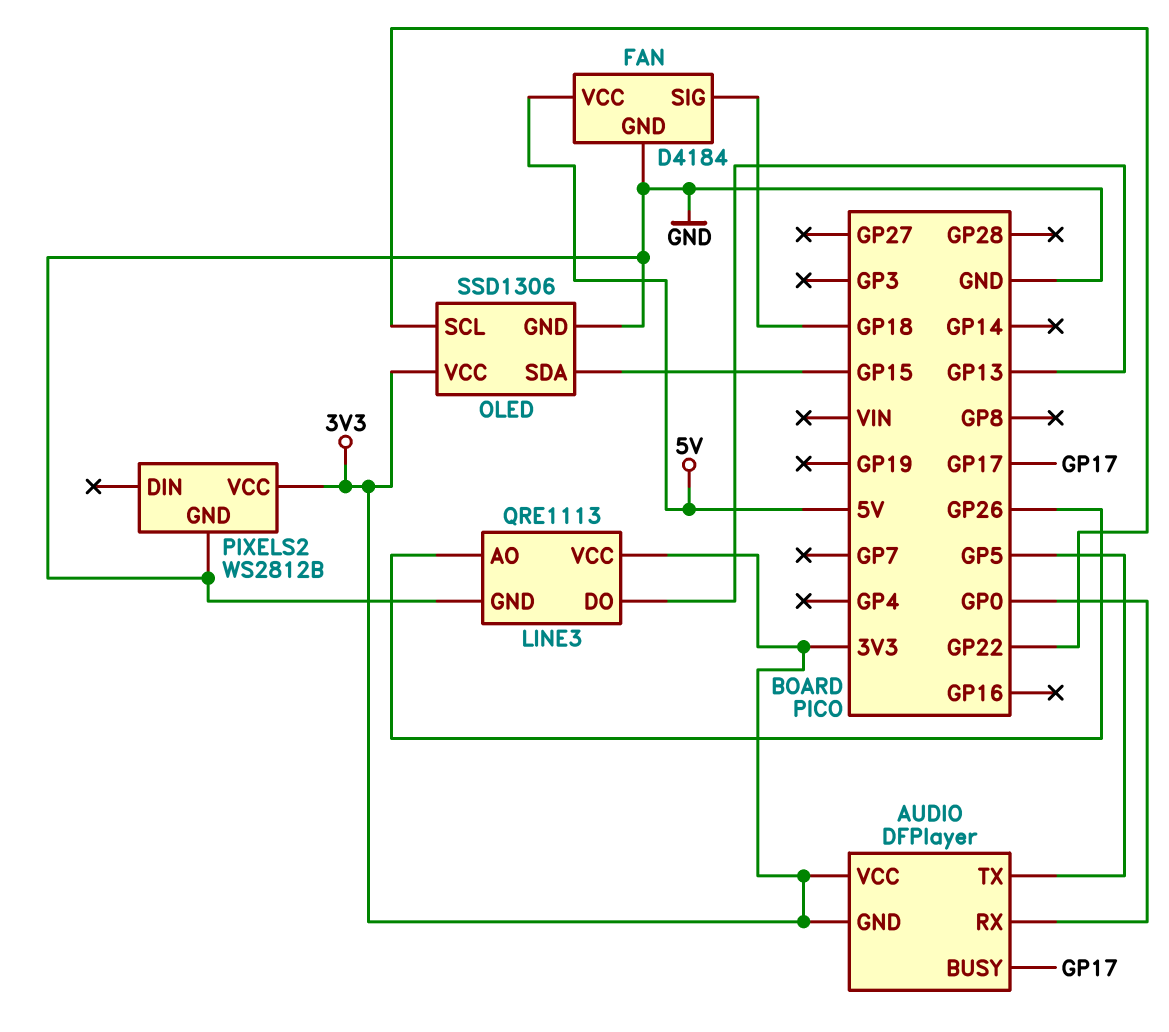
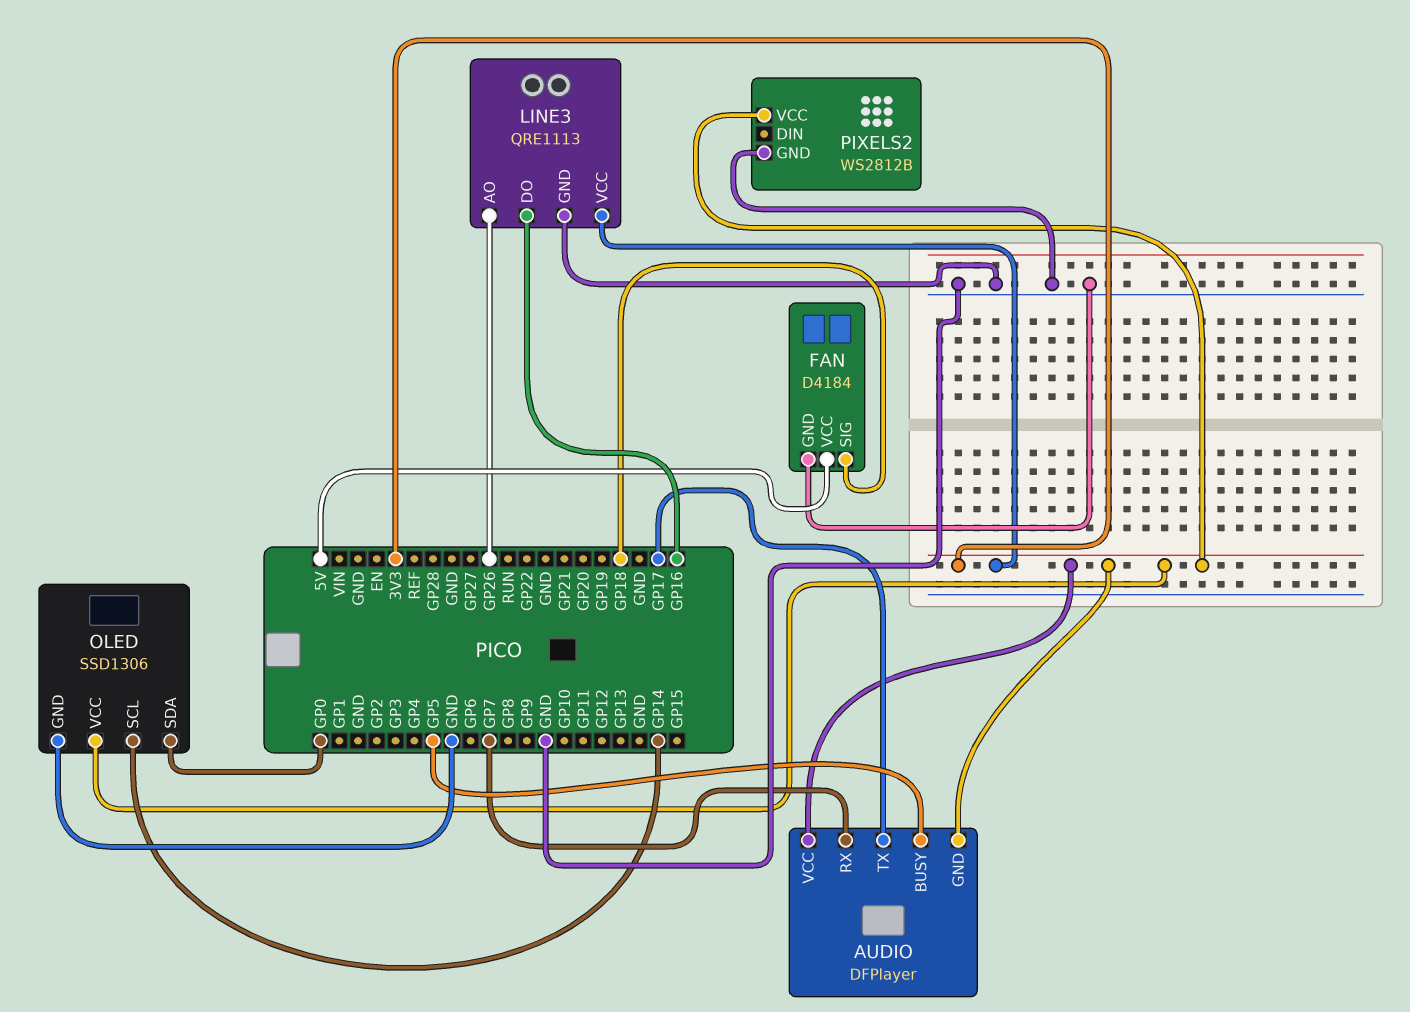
AUDIO pin BUSY: GP17 -> GP5
AUDIO pin RX: GP0 -> GP7
AUDIO pin TX: GP5 -> GP17
LINE3 pin DO: GP13 -> GP16
OLED pin SCL: GP22 -> GP14
OLED pin SDA: GP15 -> GP0

